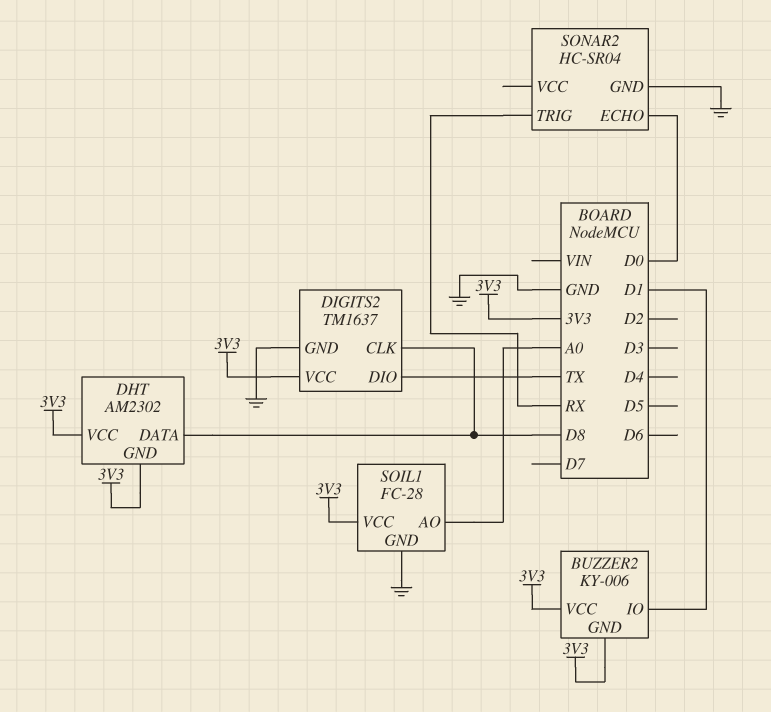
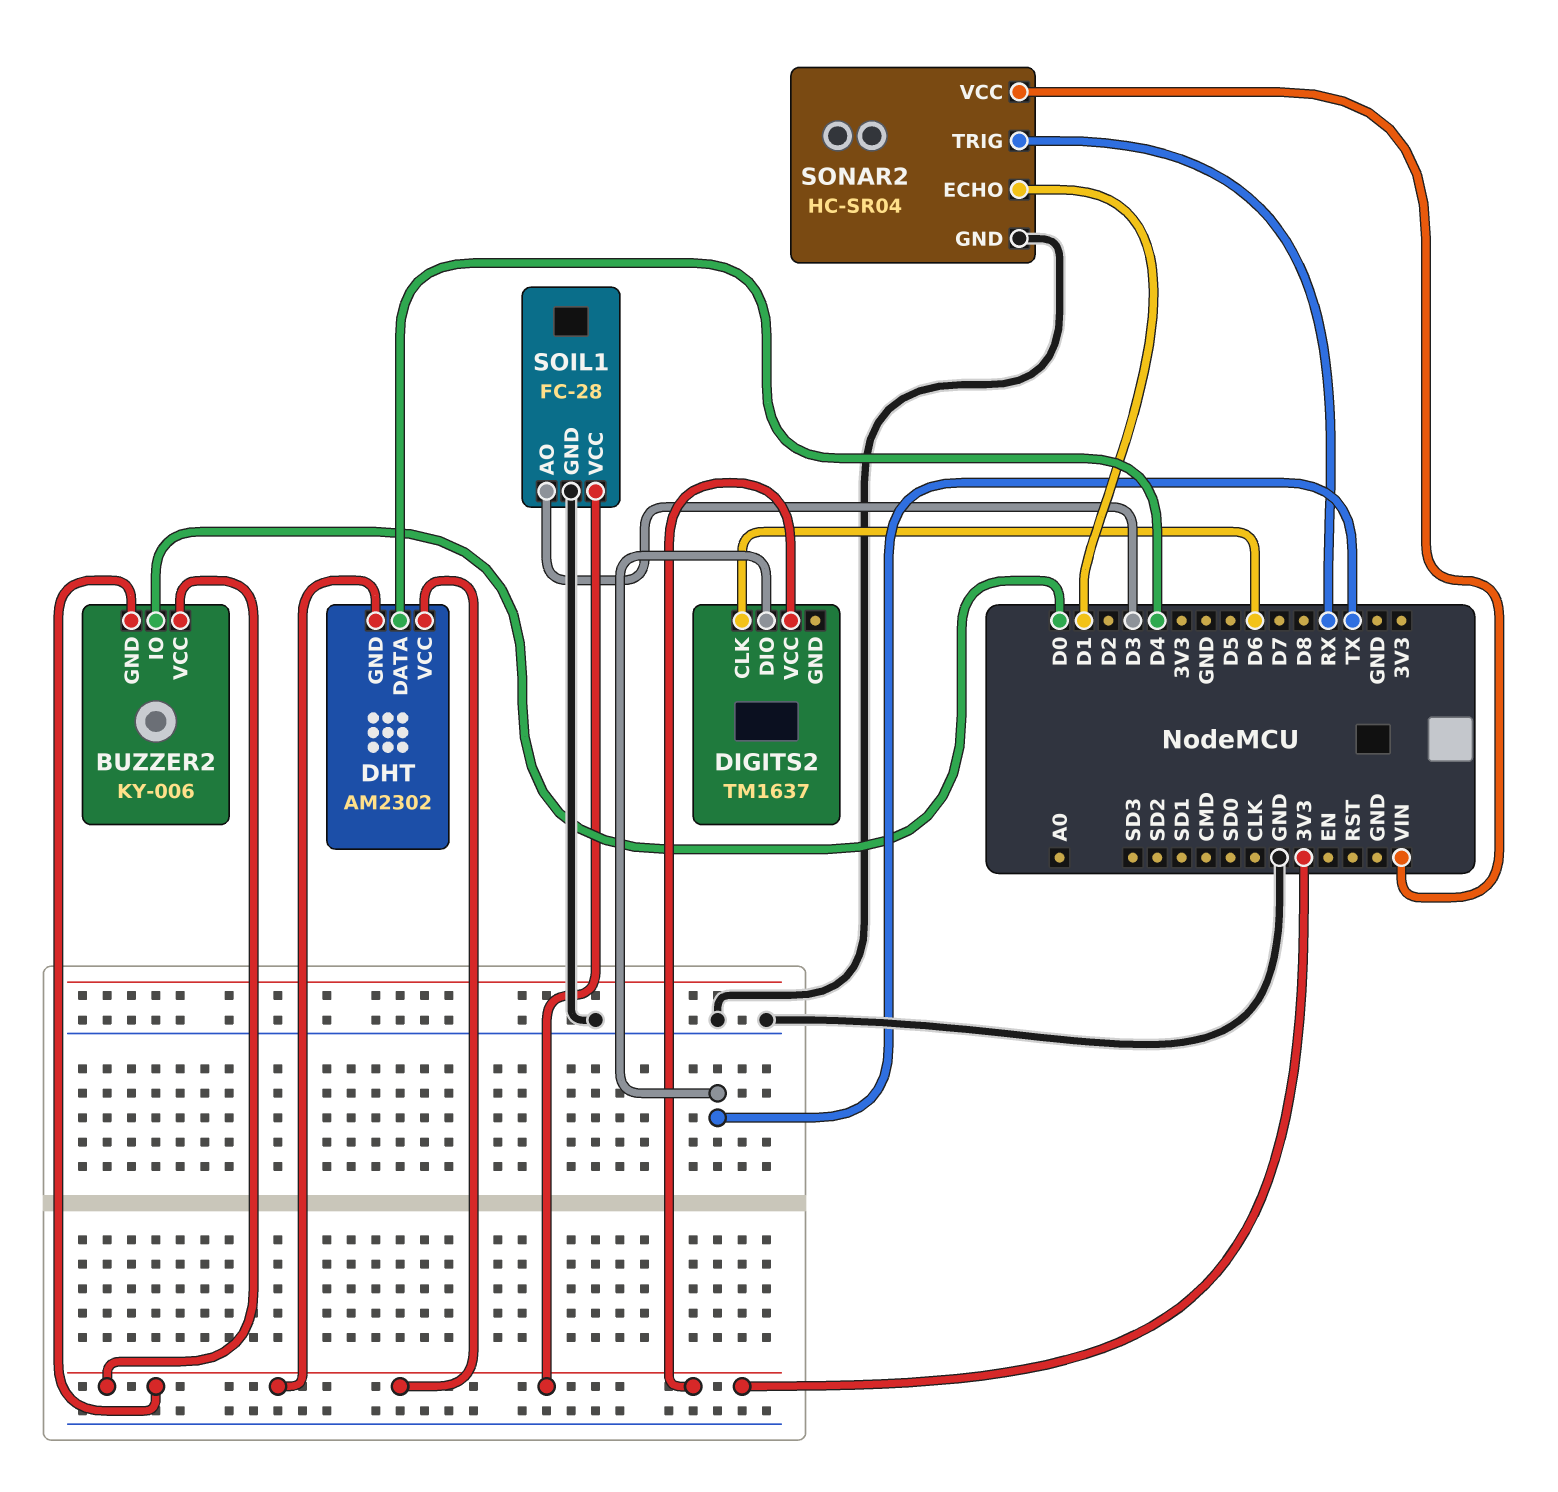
BUZZER2 pin IO: D1 -> D0
DHT pin DATA: D8 -> D4
DIGITS2 pin CLK: D8 -> D6
DIGITS2 pin GND: GND -> none
SOIL1 pin AO: A0 -> D3
SONAR2 pin ECHO: D0 -> D1
SONAR2 pin VCC: none -> VIN

